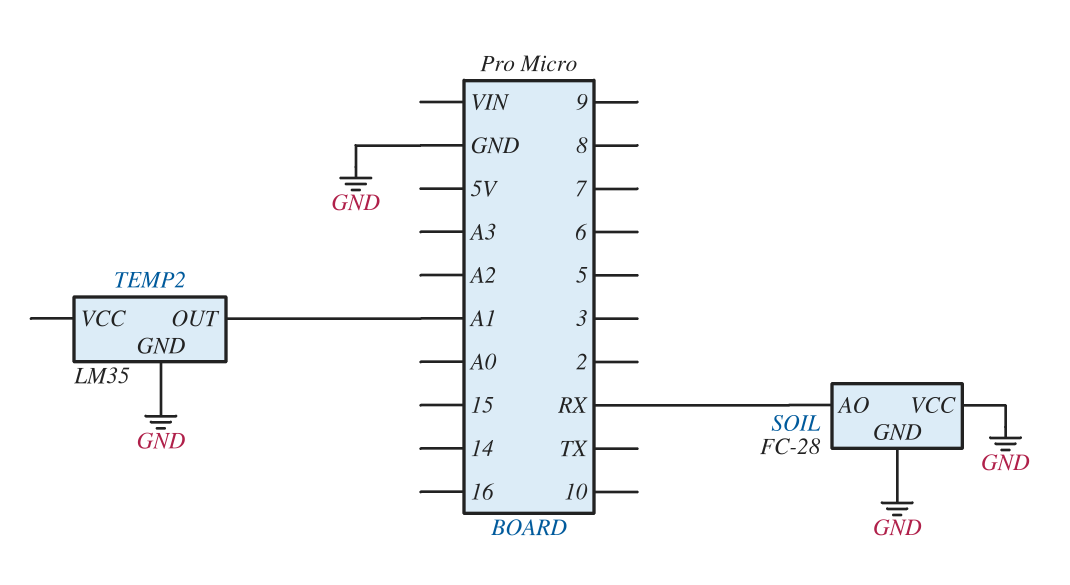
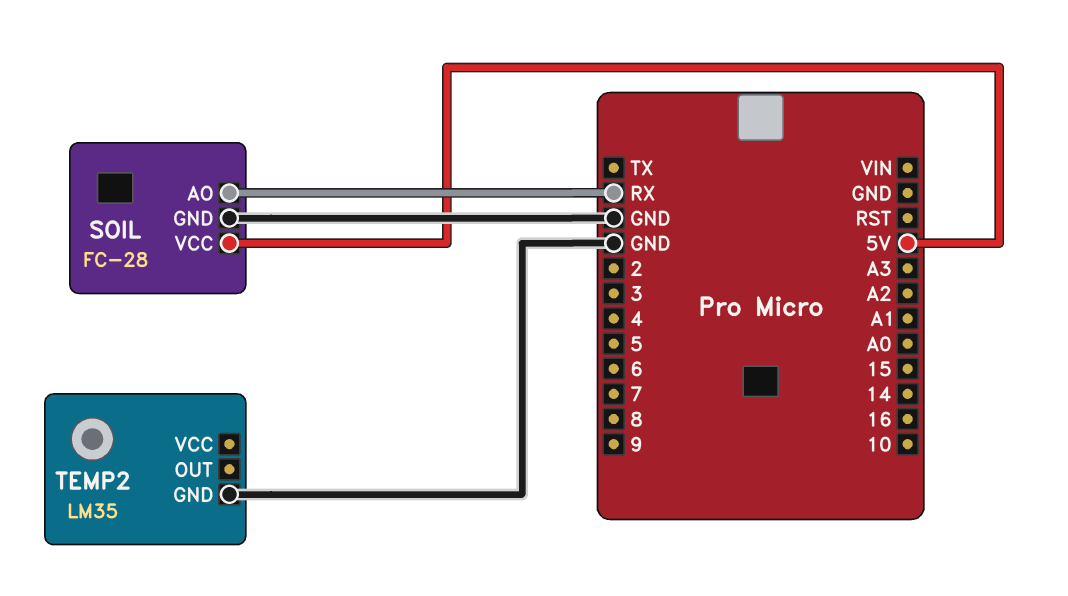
SOIL pin VCC: GND -> 5V
TEMP2 pin OUT: A1 -> none

